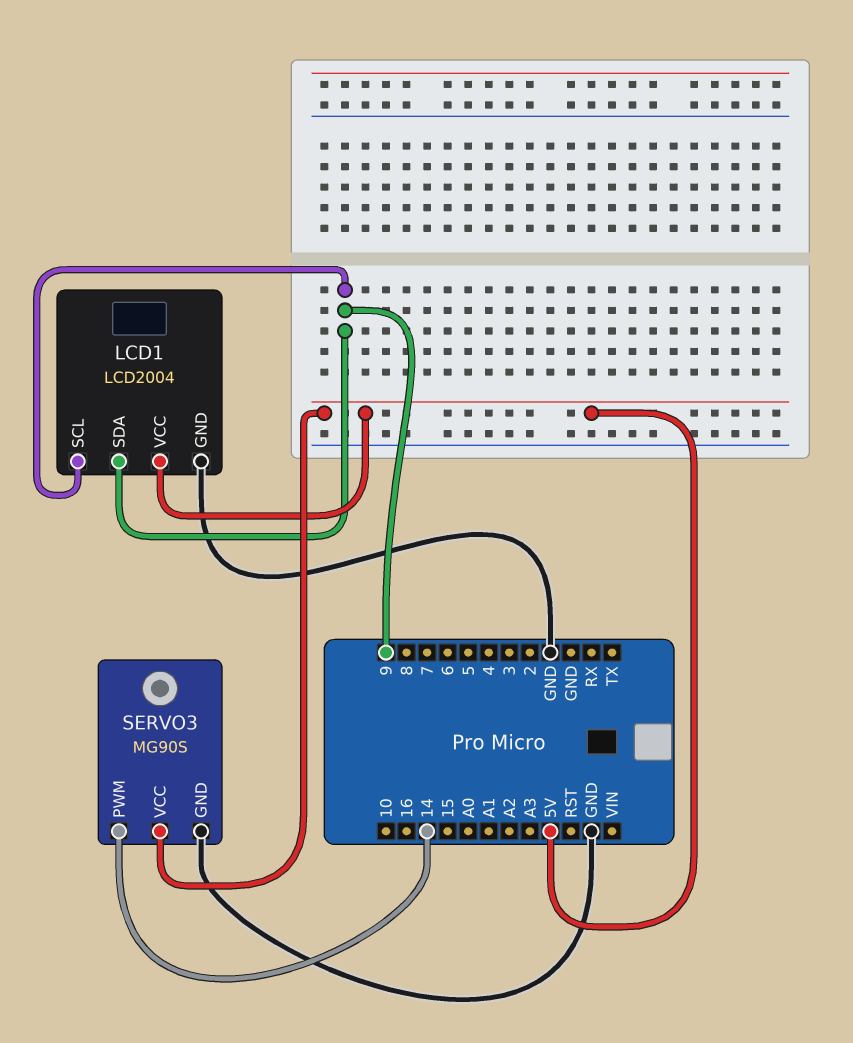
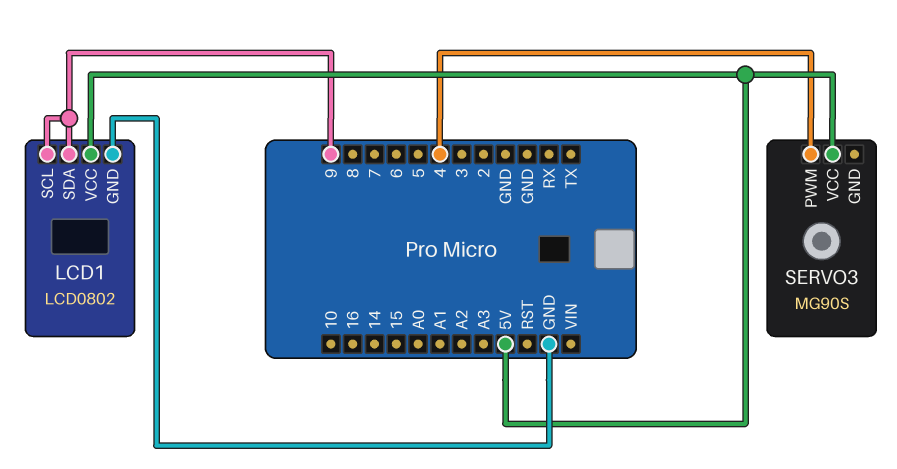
LCD1: LCD2004 -> LCD0802
SERVO3 pin GND: GND -> none
SERVO3 pin PWM: 14 -> 4

